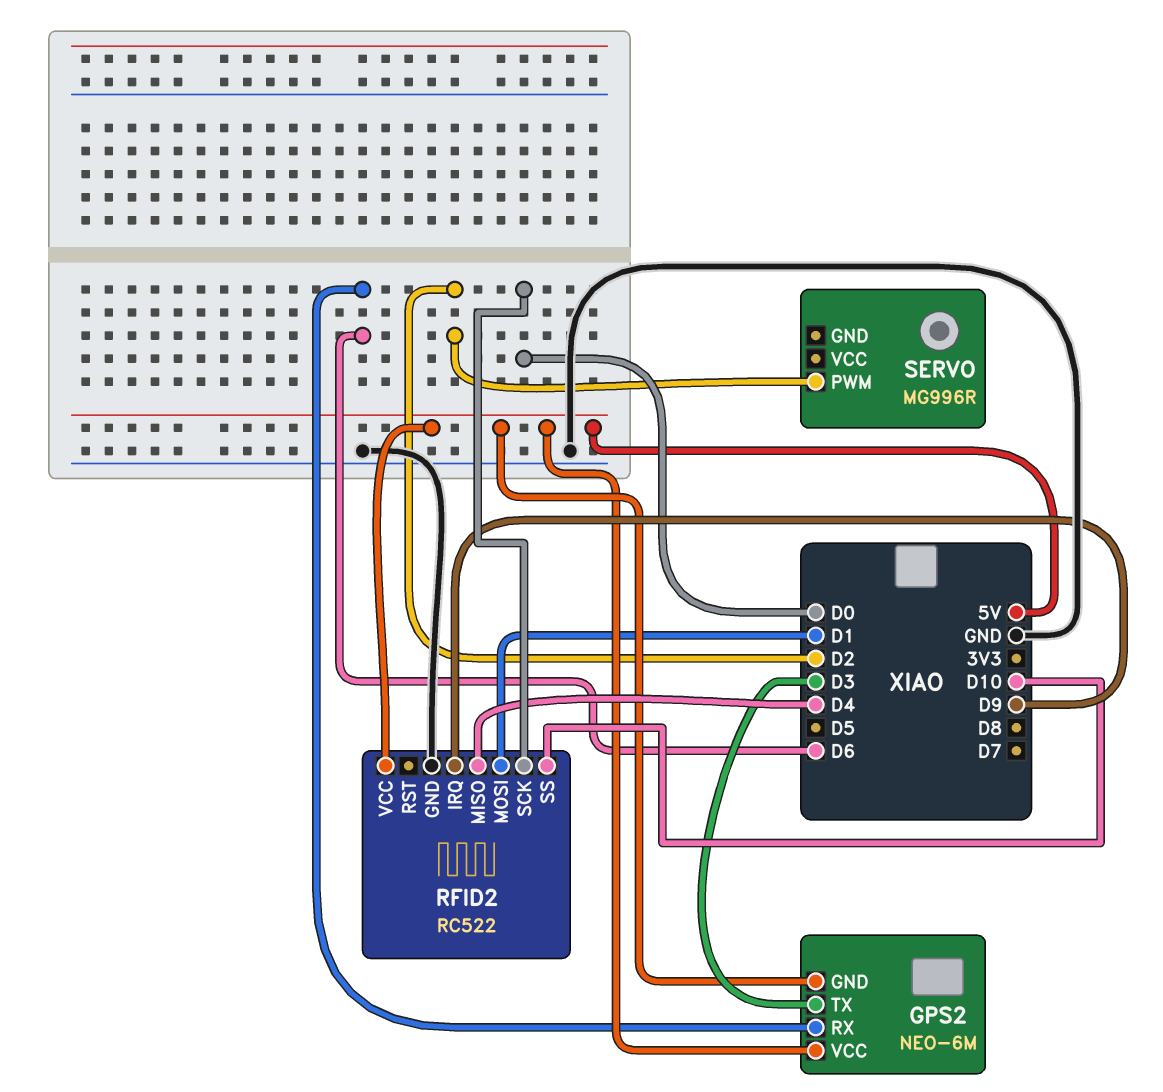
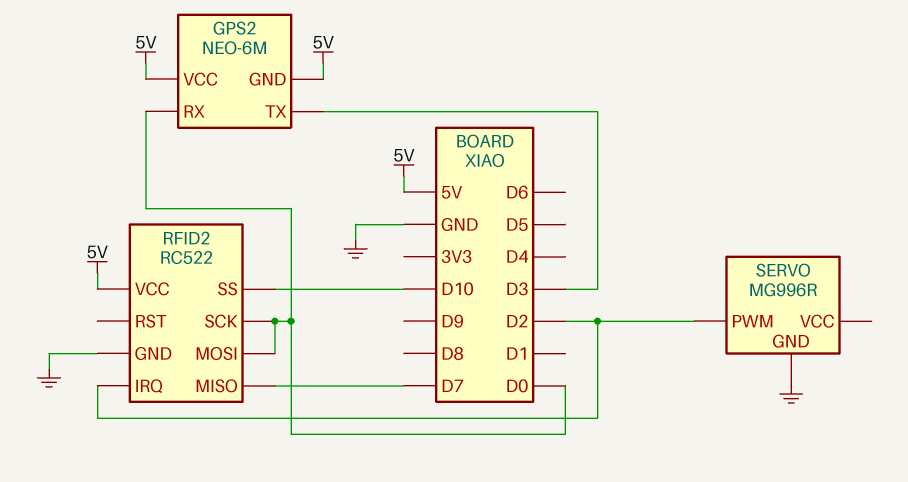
GPS2 pin RX: D6 -> D0
RFID2 pin IRQ: D9 -> D2
RFID2 pin MISO: D4 -> D7
RFID2 pin MOSI: D1 -> D0
SERVO pin GND: none -> GND

